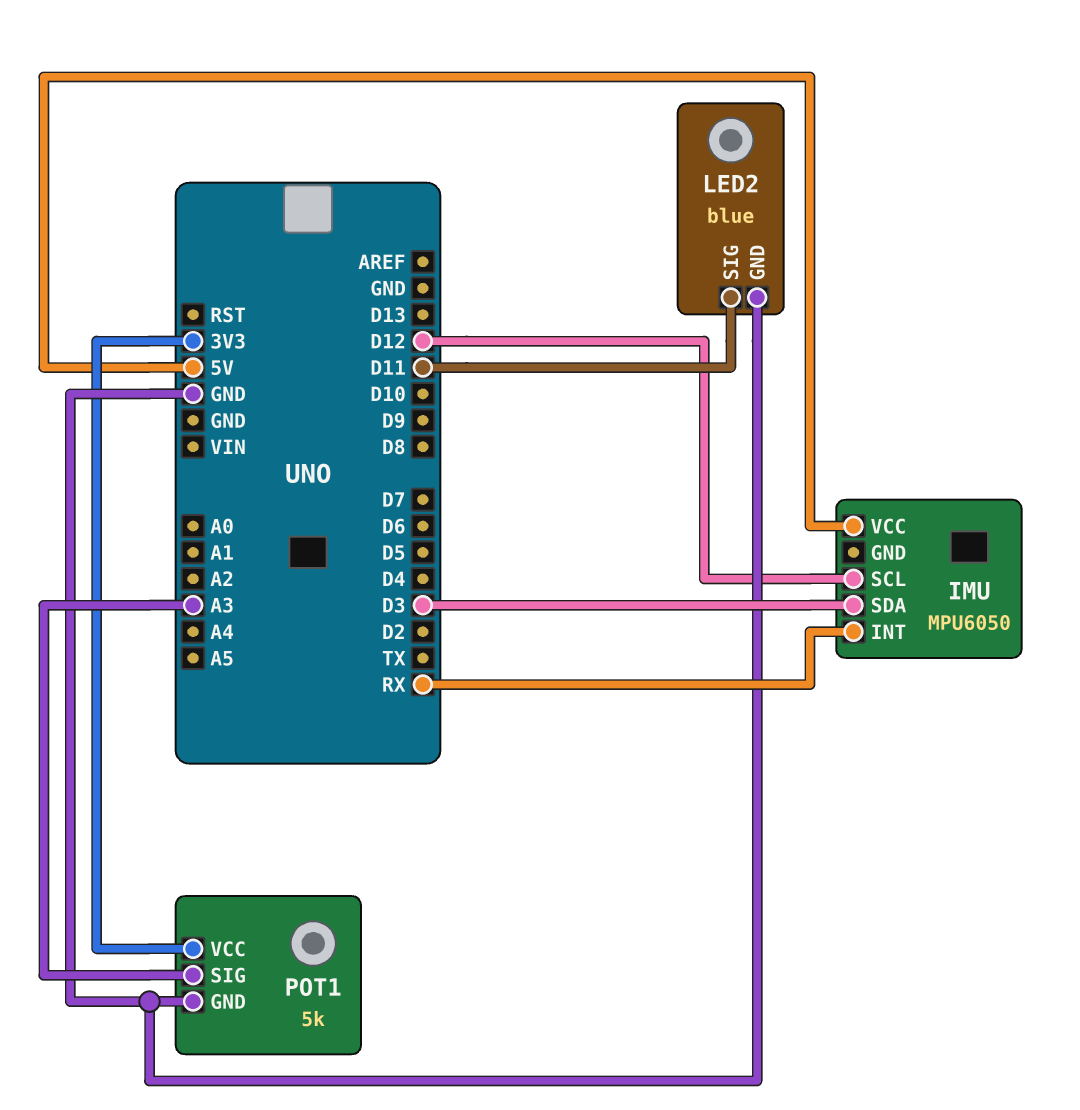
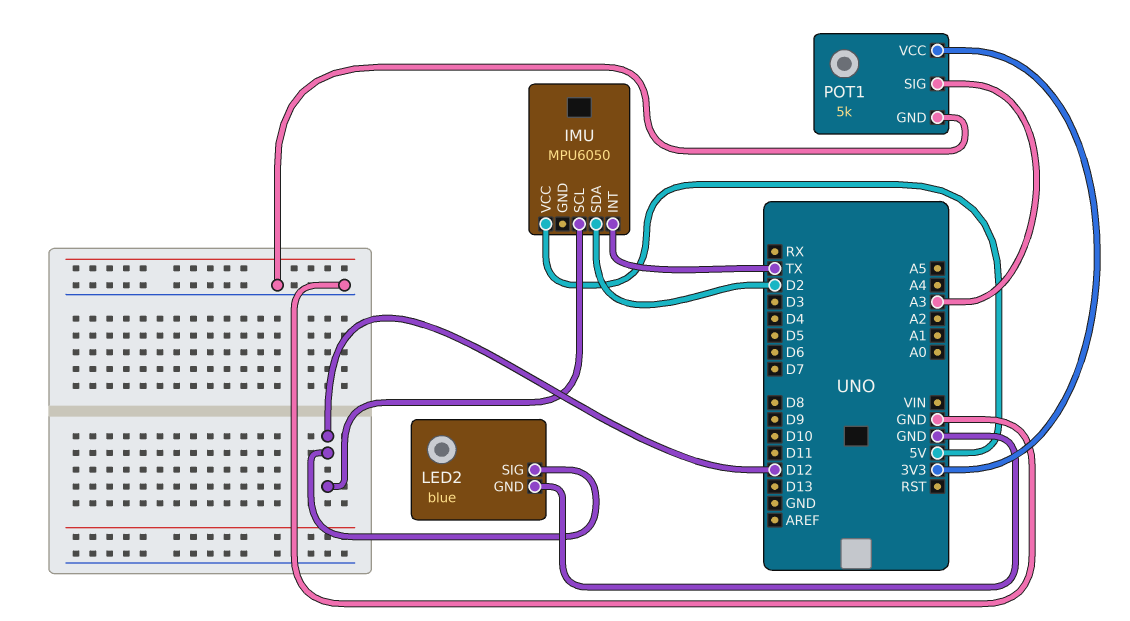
IMU pin INT: RX -> TX
IMU pin SDA: D3 -> D2
LED2 pin SIG: D11 -> D12

